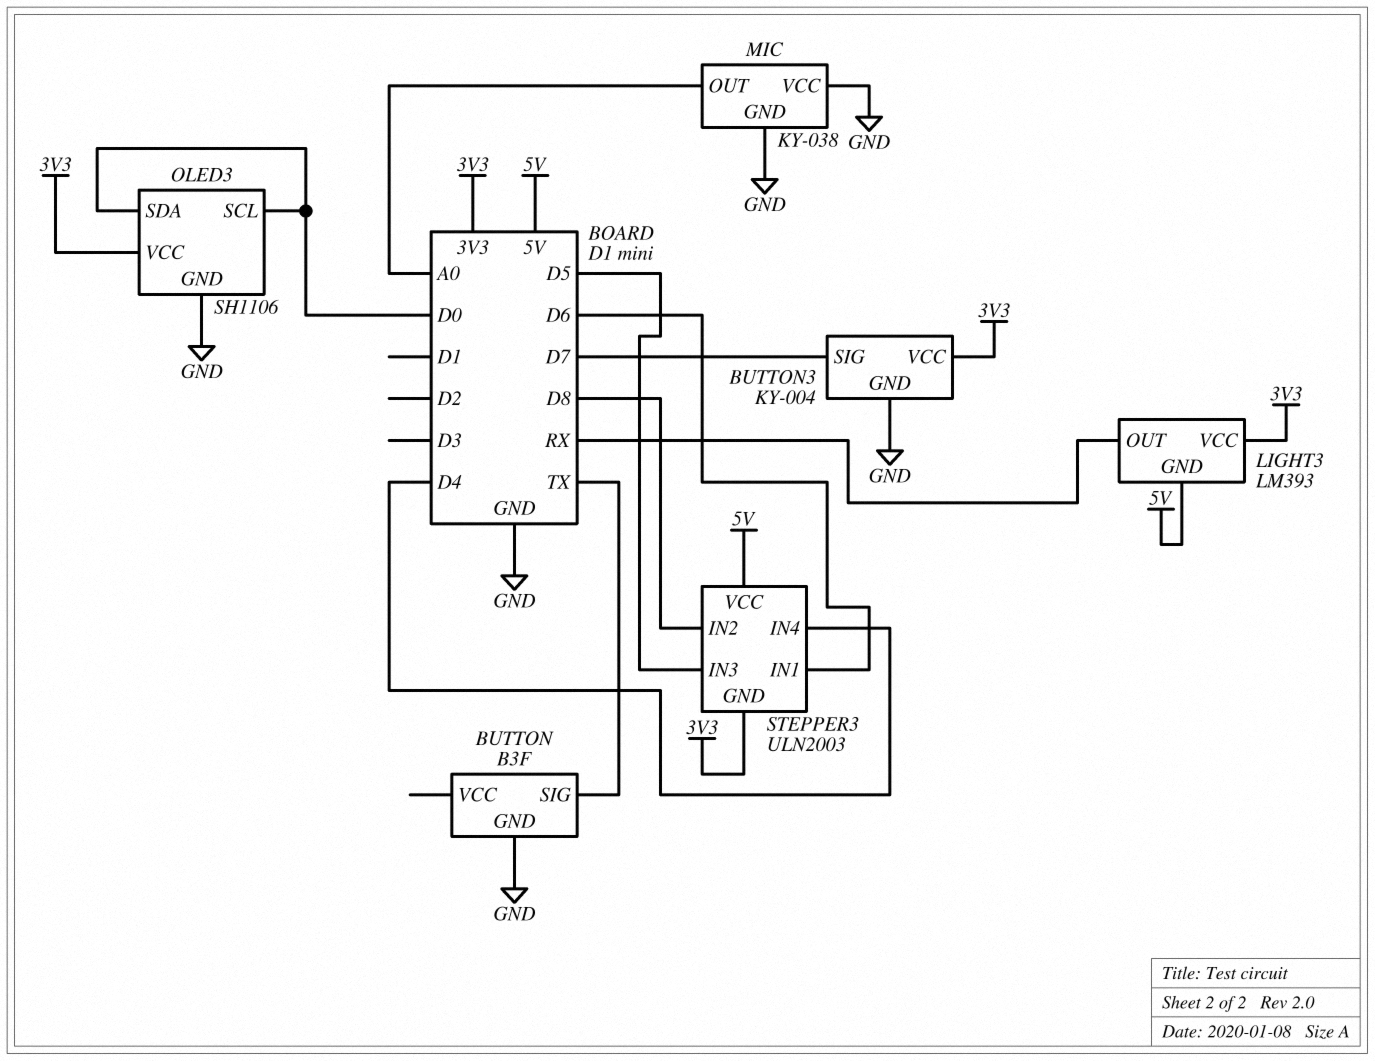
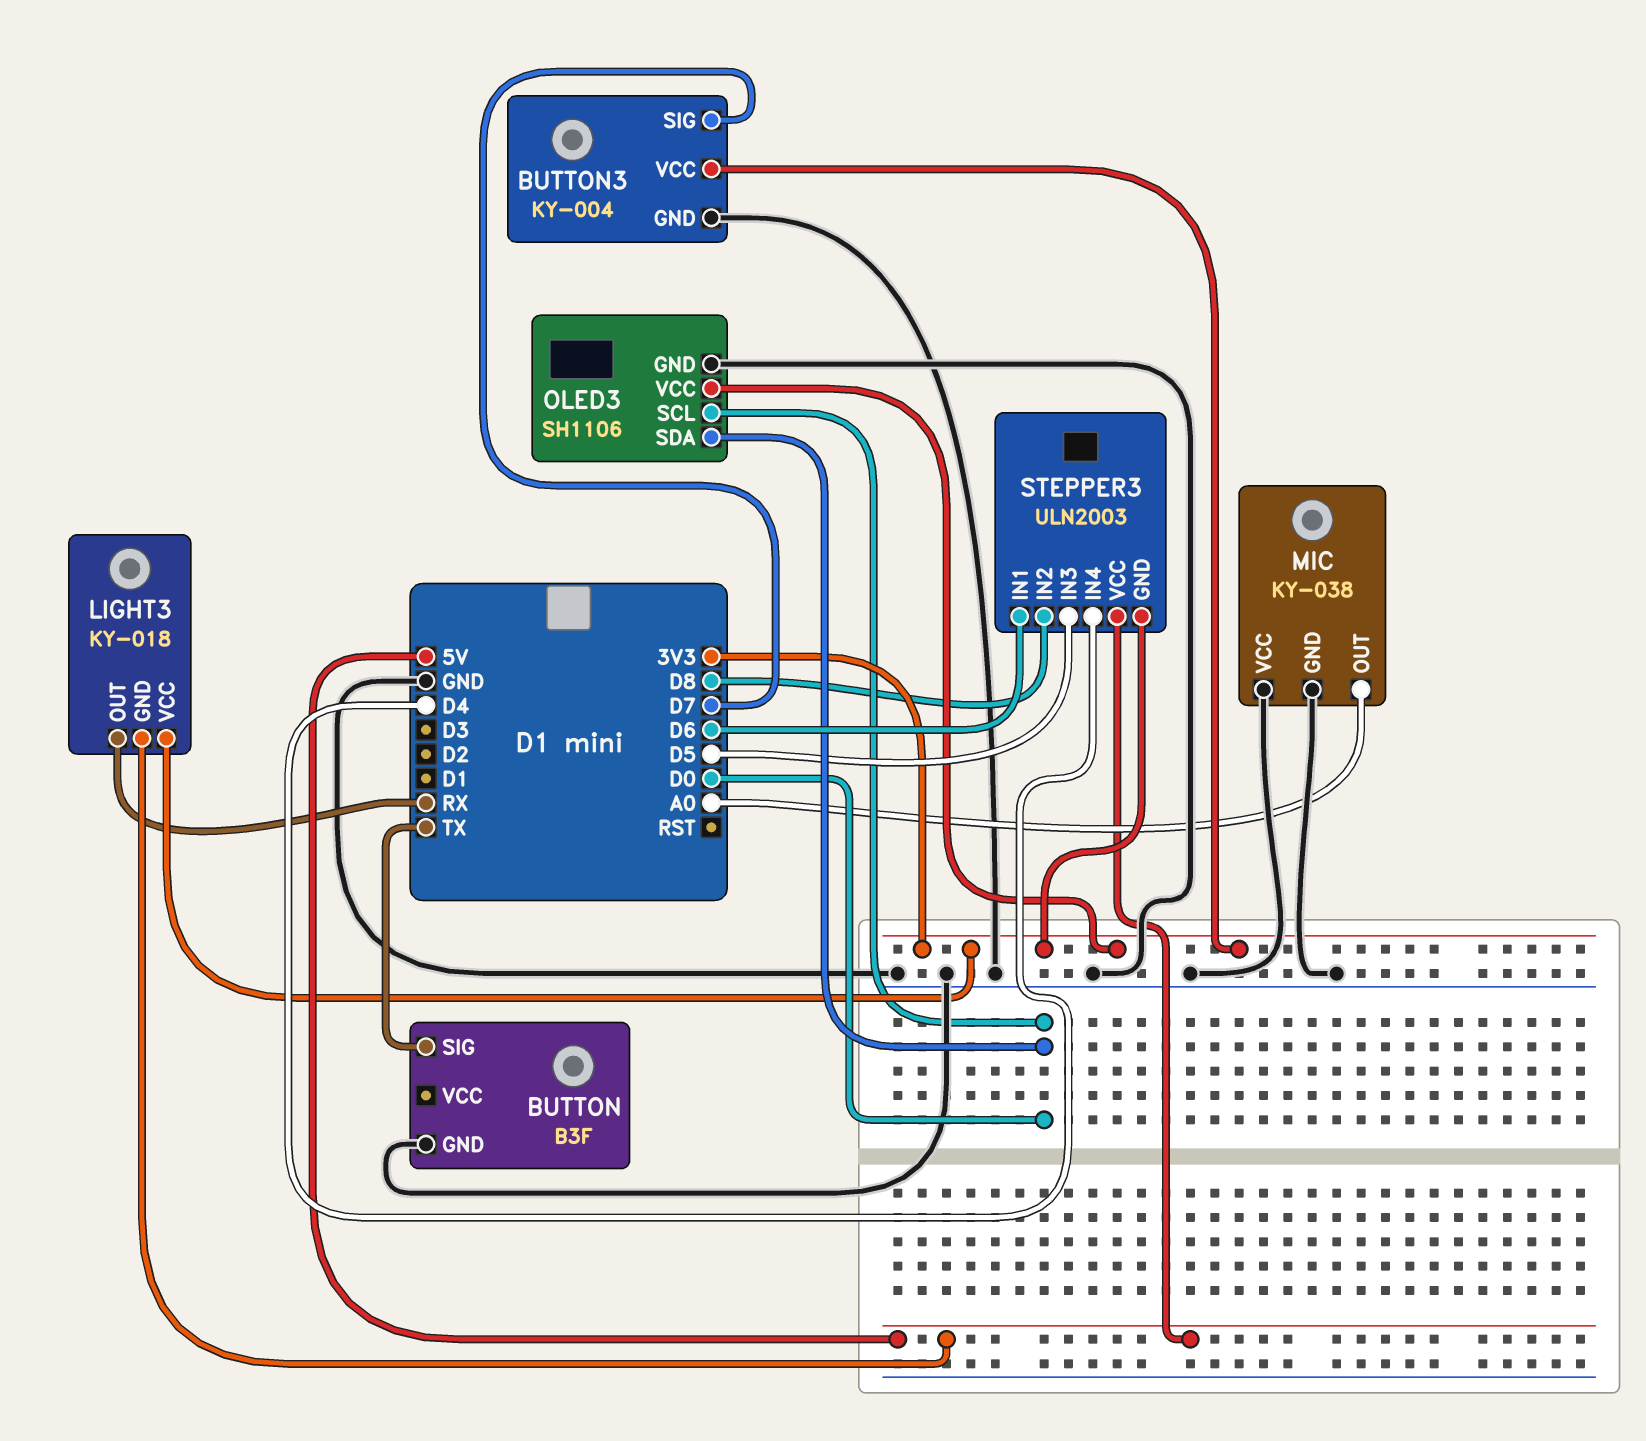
LIGHT3: LM393 -> KY-018

